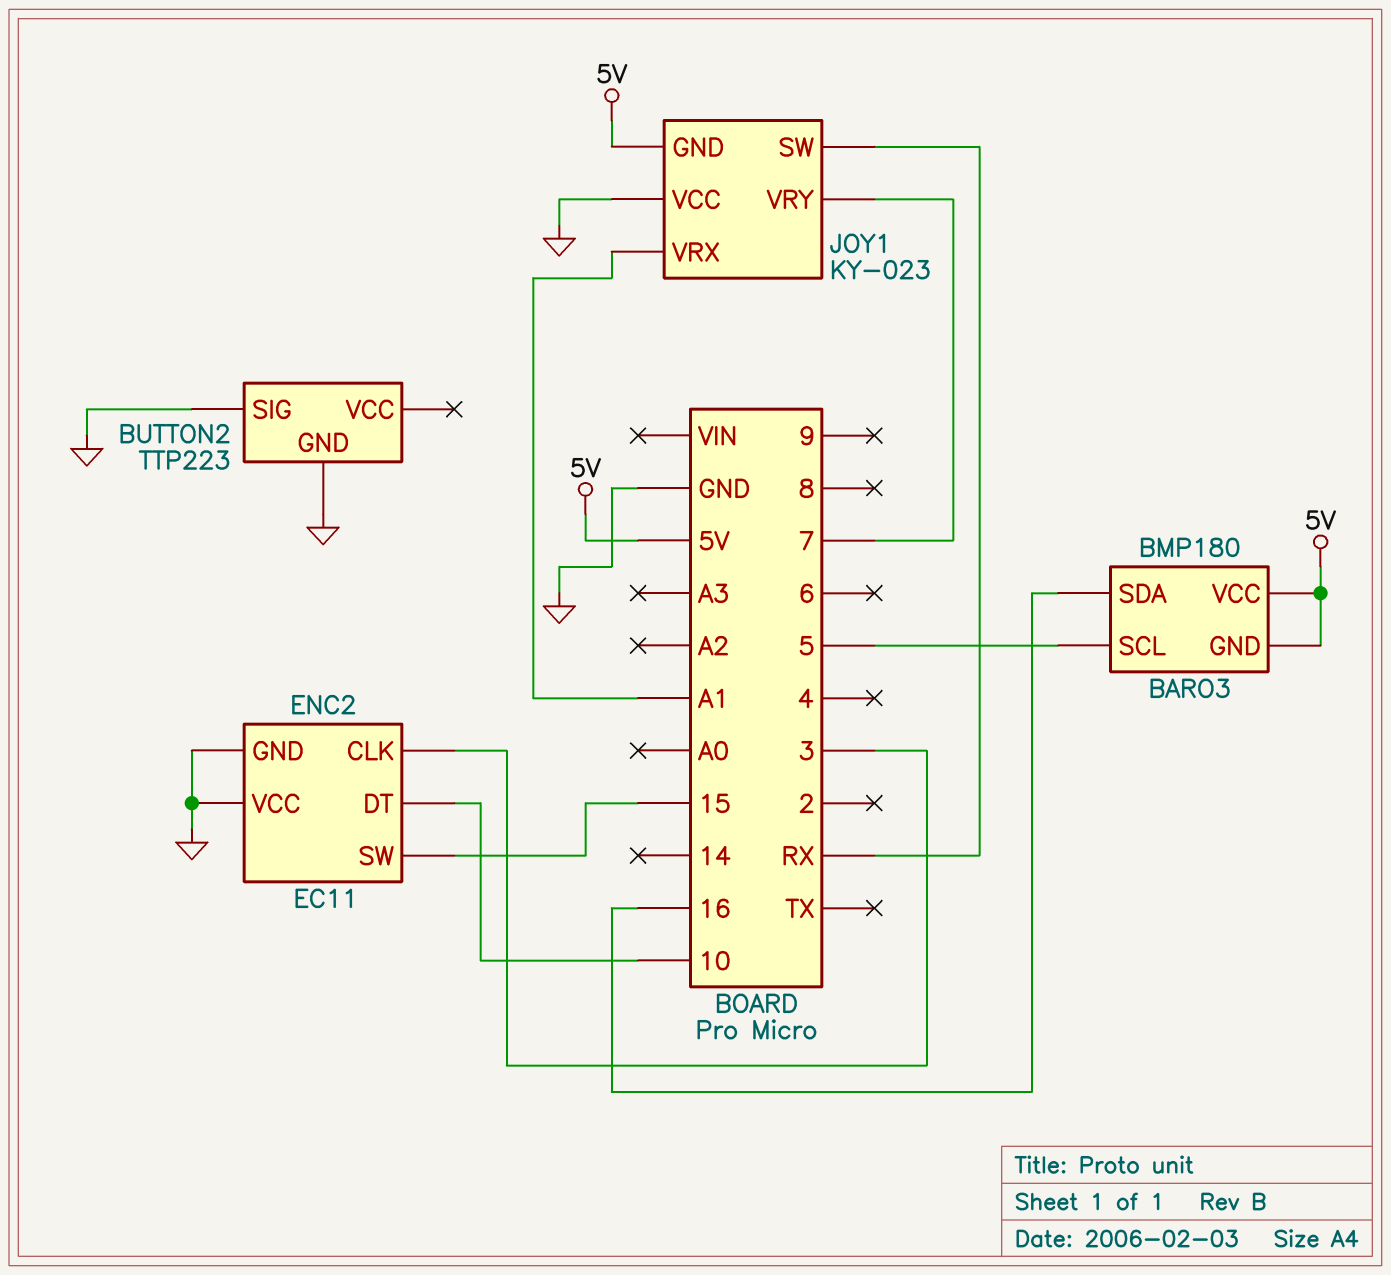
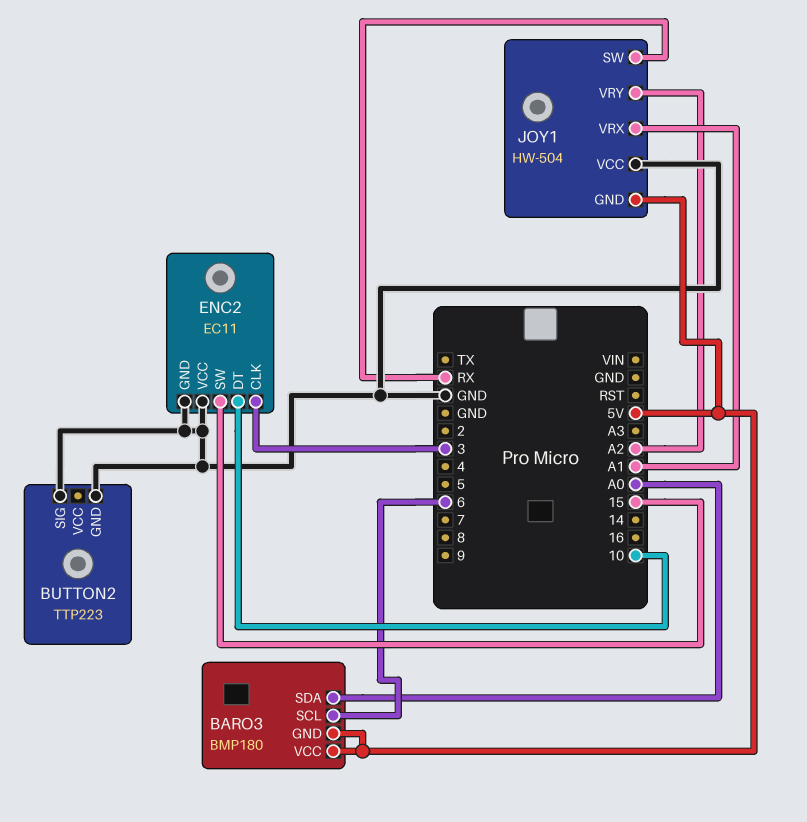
BARO3 pin SCL: 5 -> 6
BARO3 pin SDA: 16 -> A0
JOY1: KY-023 -> HW-504
JOY1 pin VRY: 7 -> A2

